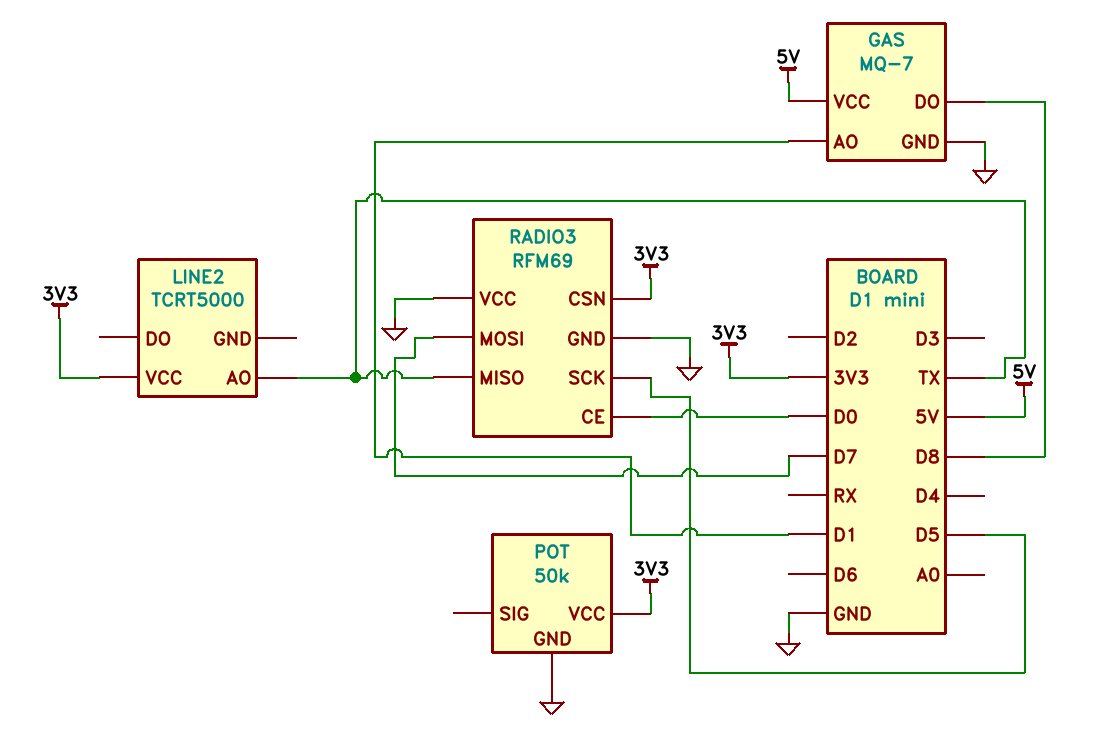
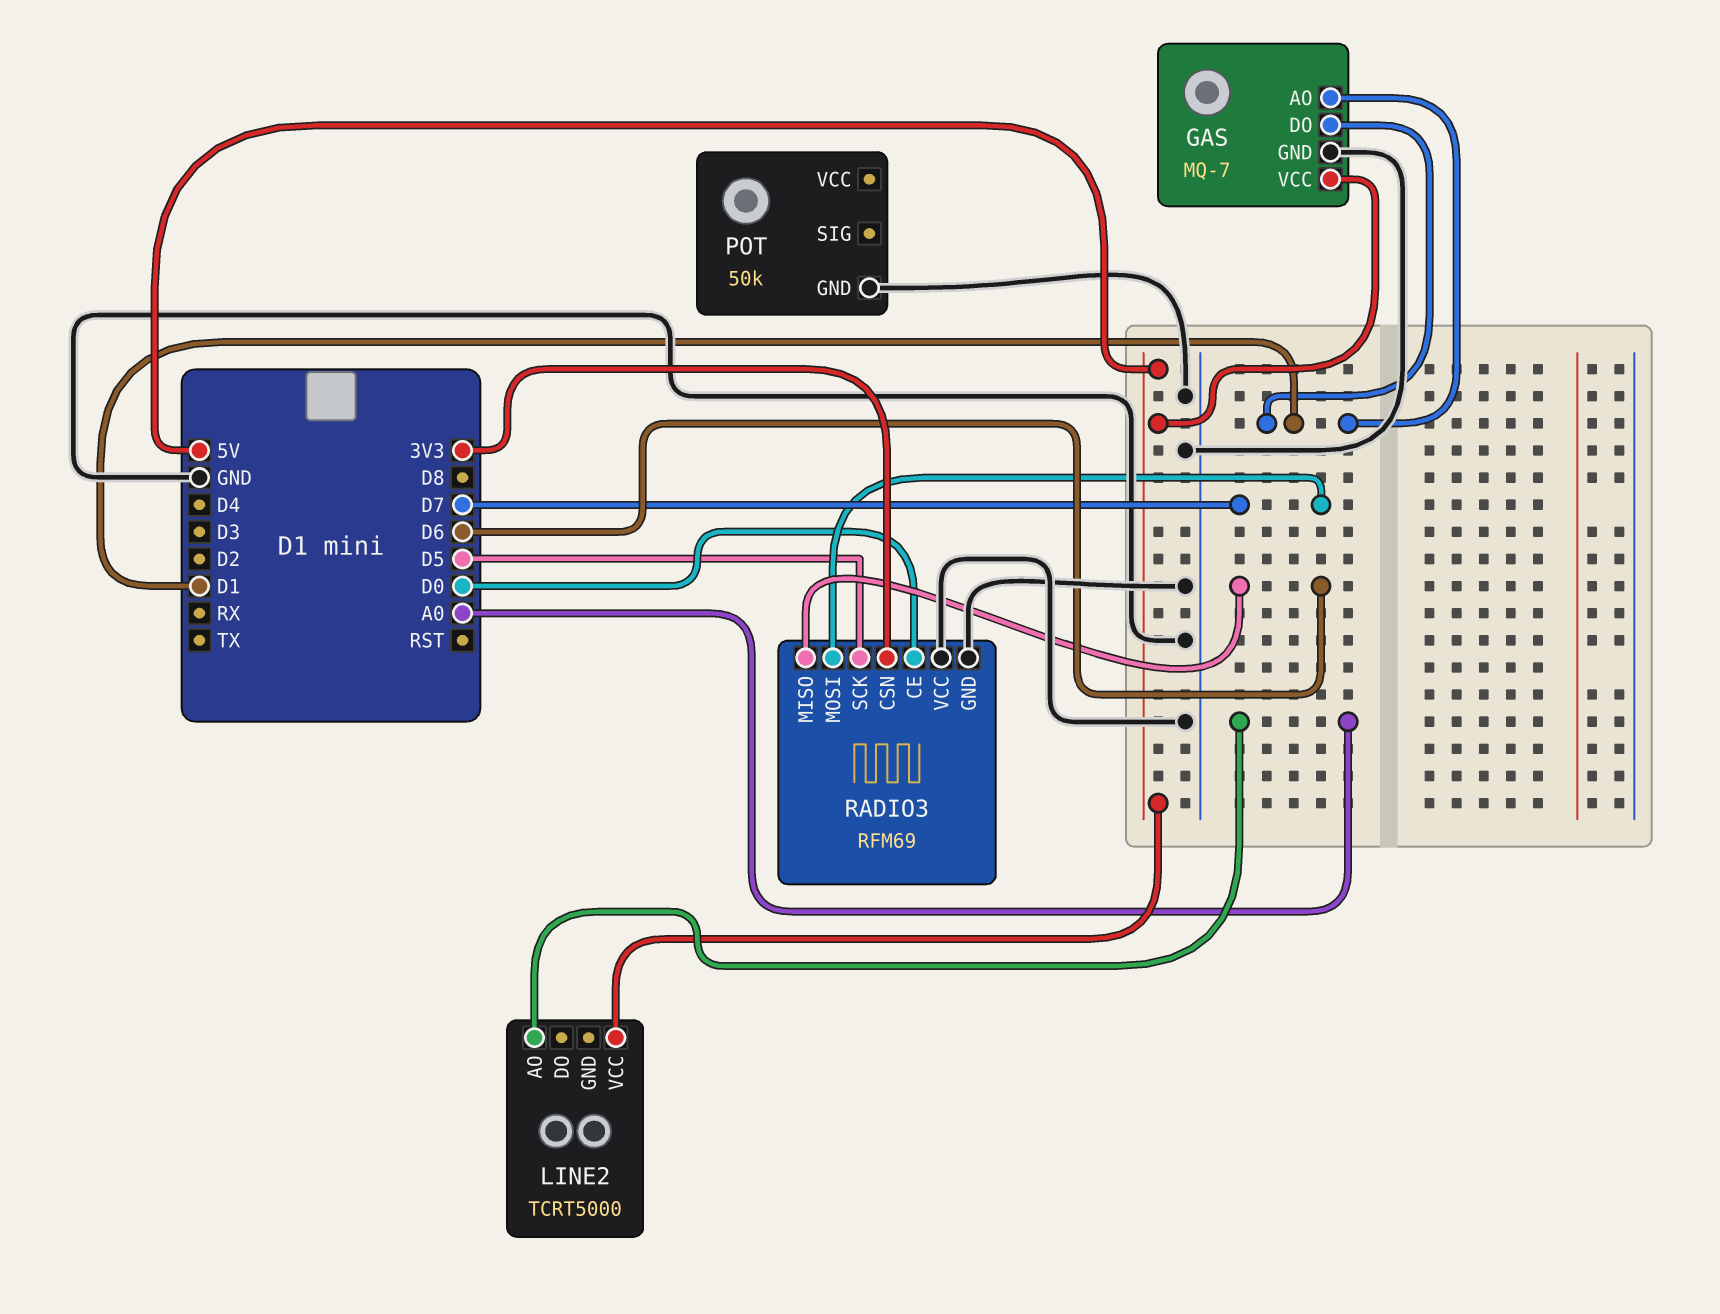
GAS pin DO: D8 -> D1
LINE2 pin AO: TX -> A0
LINE2 pin VCC: 3V3 -> 5V
POT pin VCC: 3V3 -> none
RADIO3 pin MISO: TX -> D6

